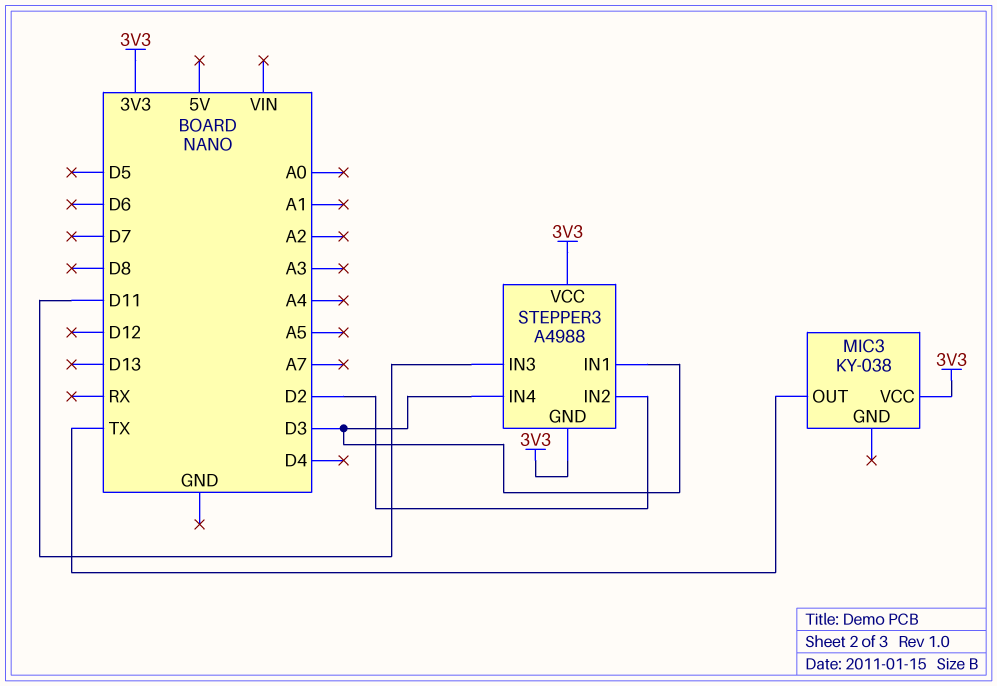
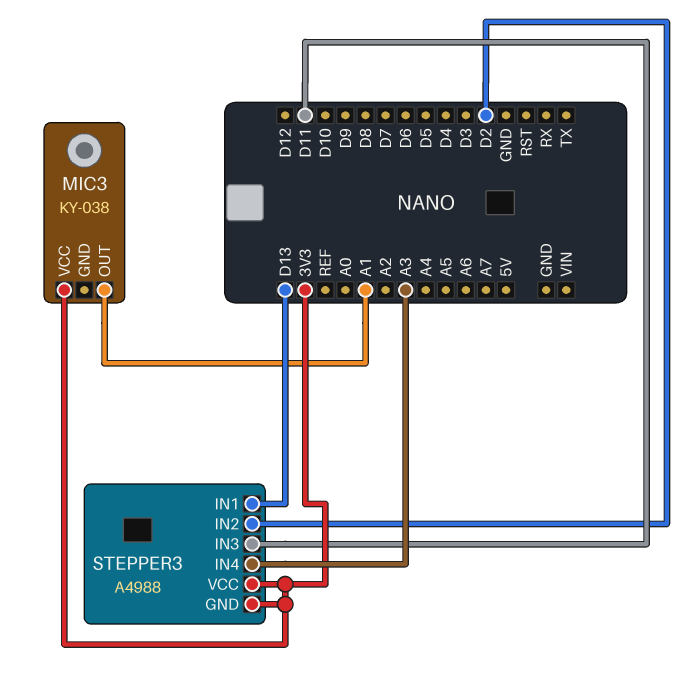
MIC3 pin OUT: TX -> A1
STEPPER3 pin IN1: D3 -> D13
STEPPER3 pin IN4: D3 -> A3

